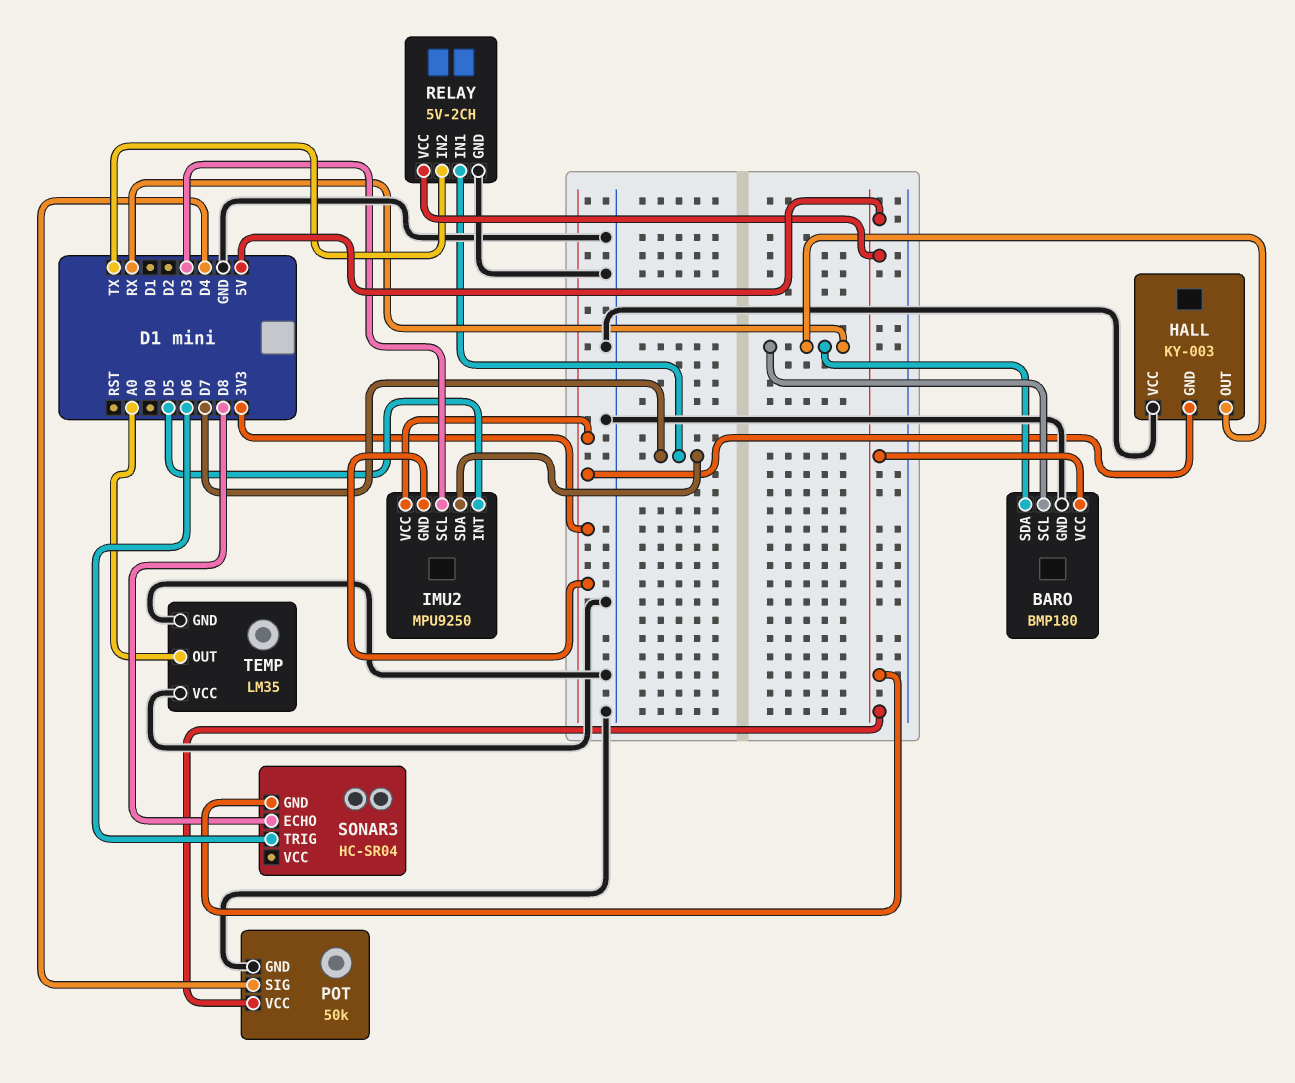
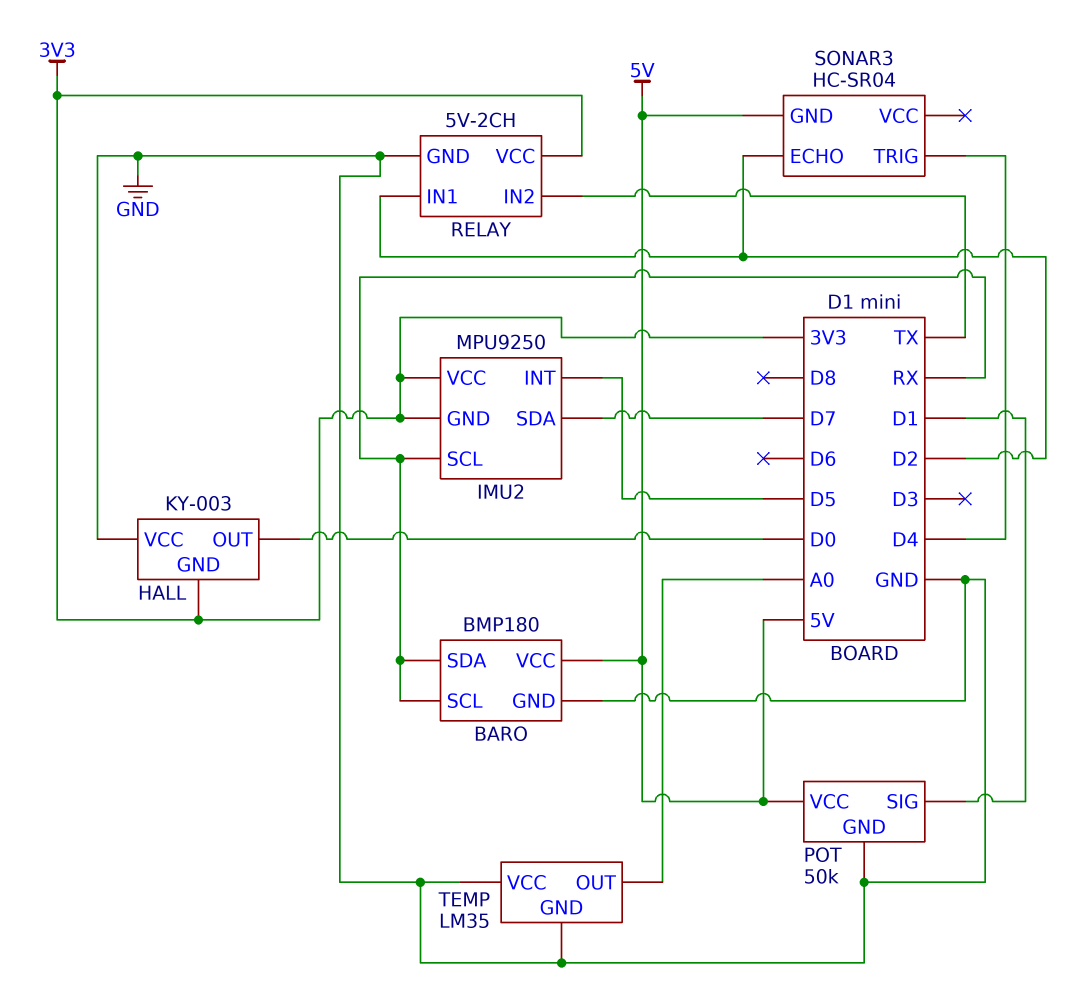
HALL pin OUT: RX -> D0
IMU2 pin SCL: D3 -> RX
POT pin SIG: D4 -> D1
RELAY pin IN1: D7 -> D2
RELAY pin VCC: 5V -> 3V3
SONAR3 pin ECHO: D8 -> D2
SONAR3 pin TRIG: D6 -> D4

